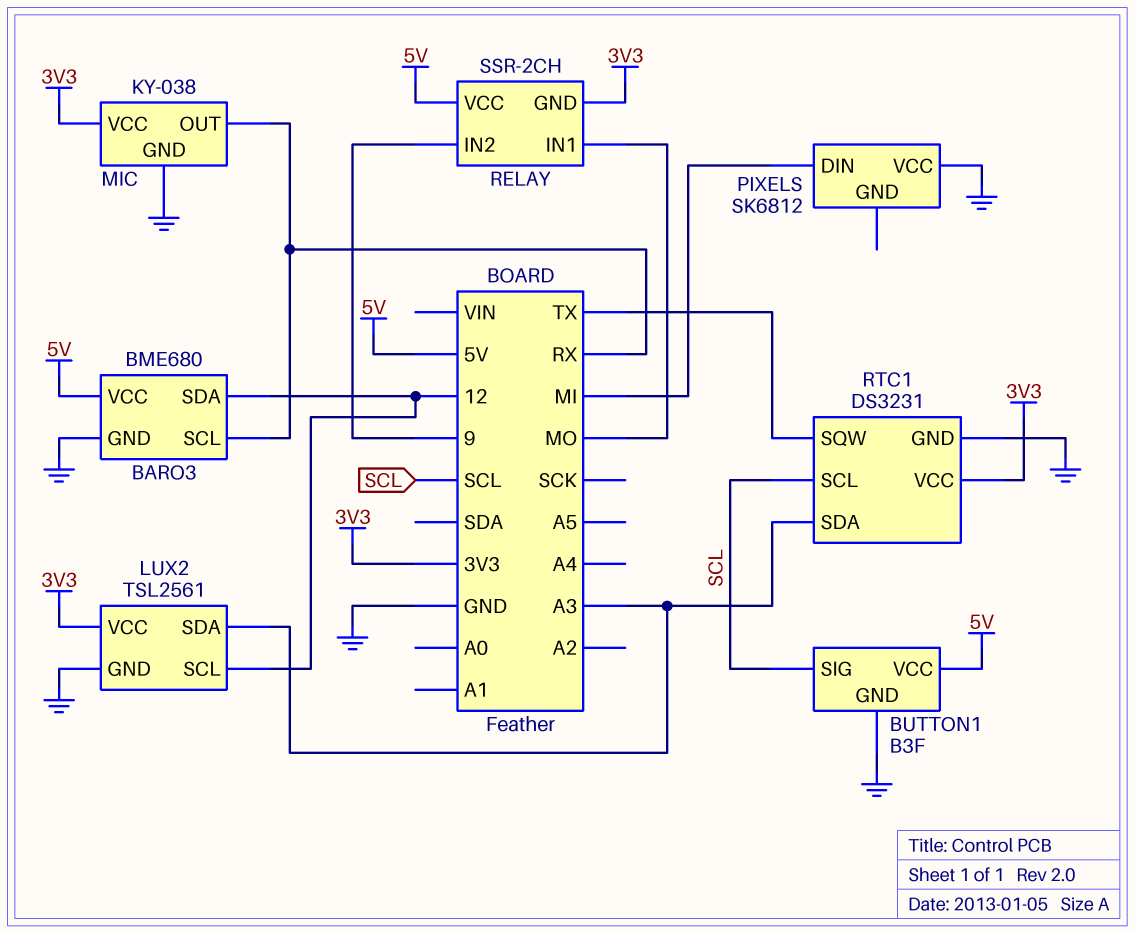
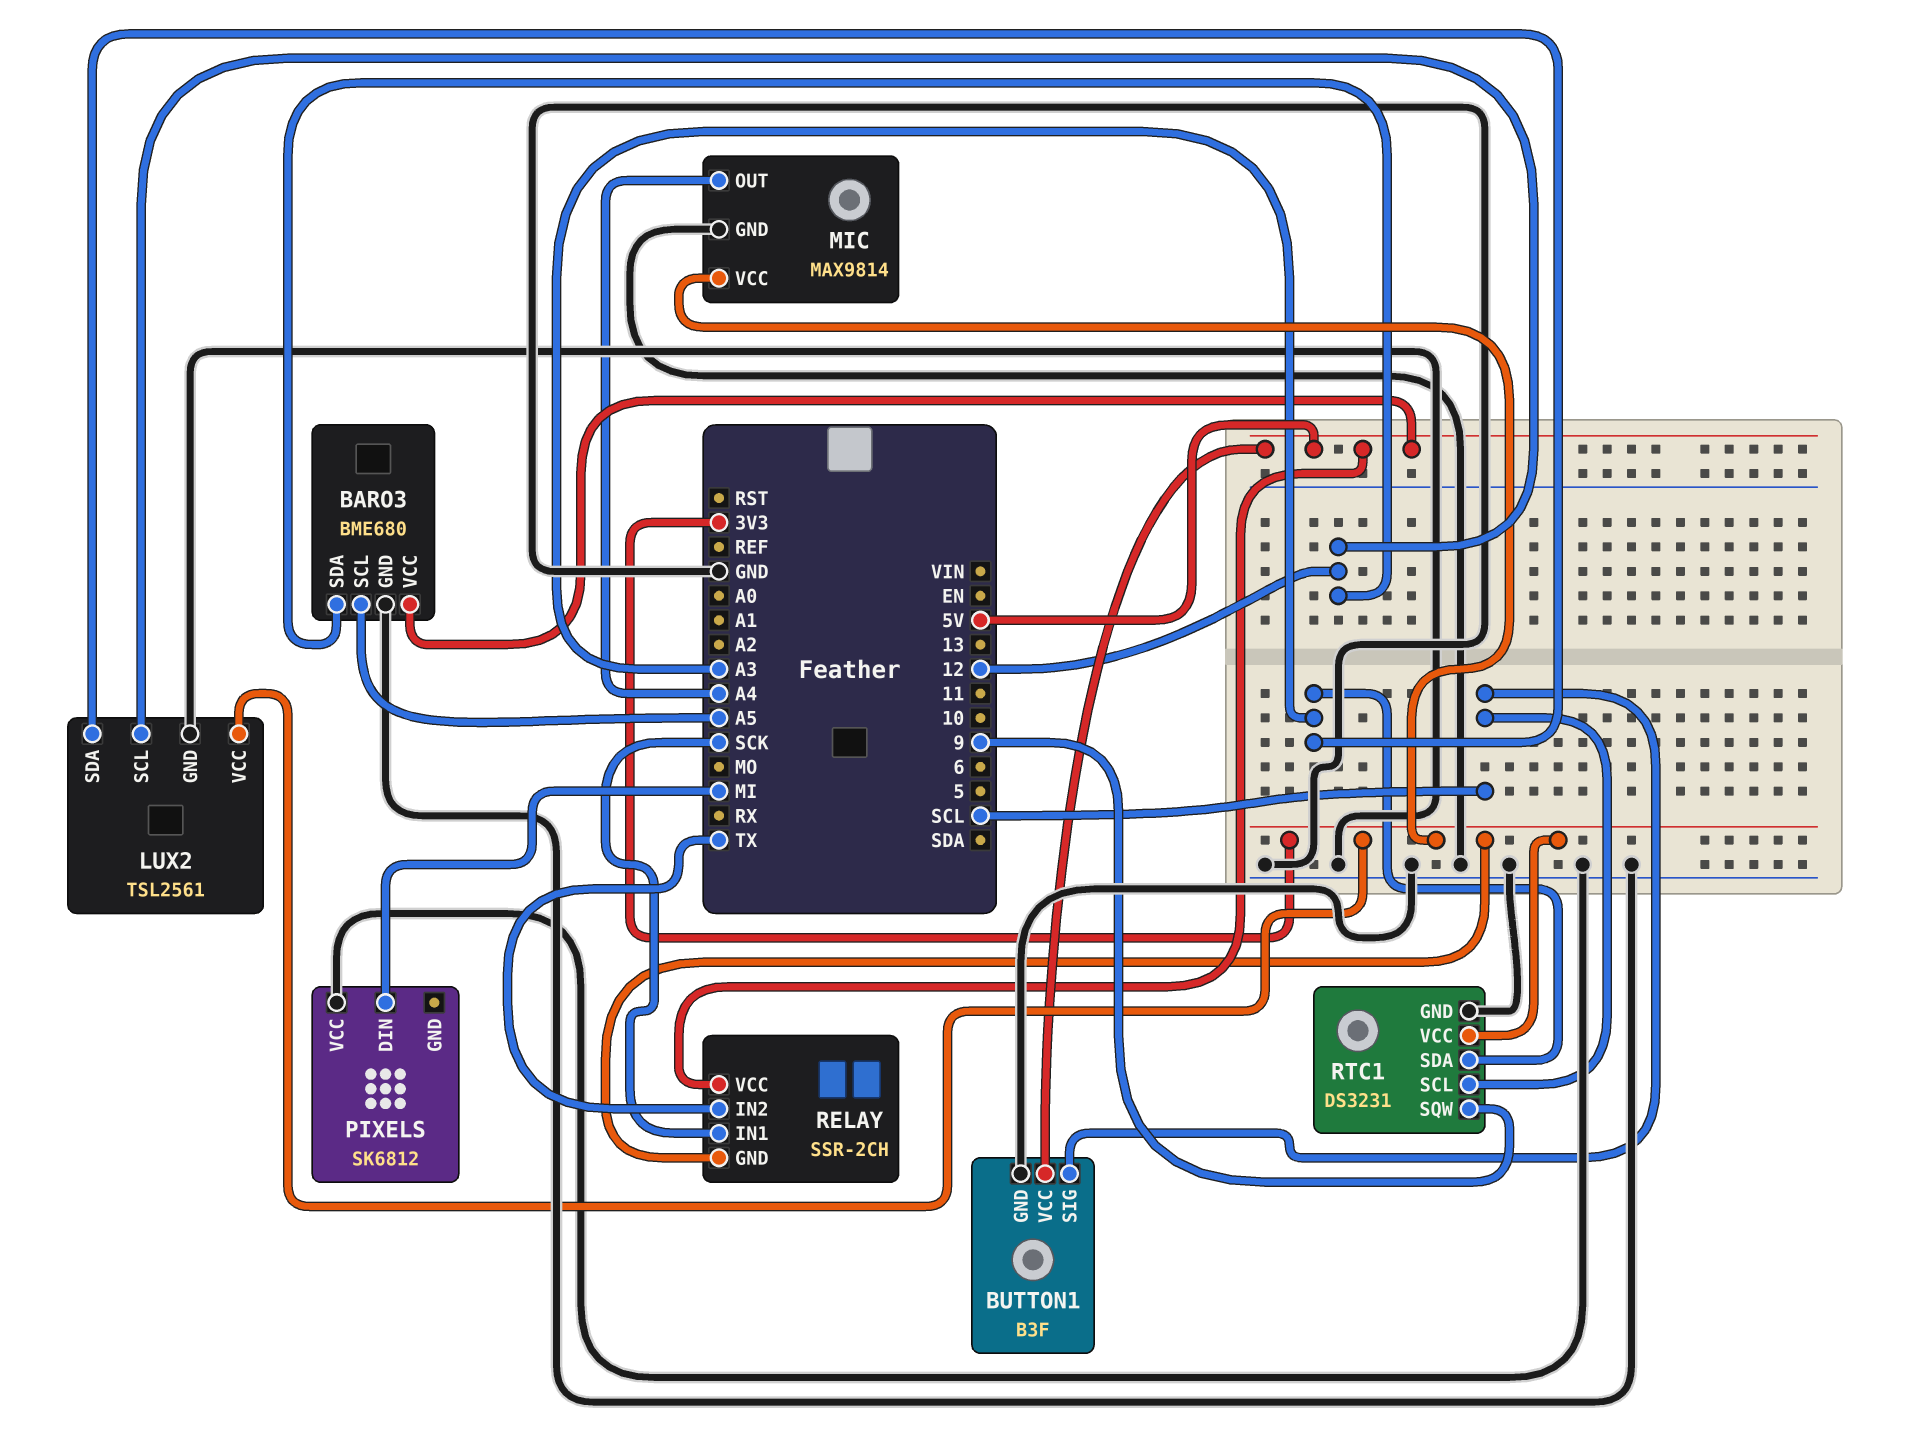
BARO3 pin SCL: RX -> A5
MIC: KY-038 -> MAX9814
MIC pin OUT: RX -> A4
RELAY pin IN1: MO -> SCK
RELAY pin IN2: 9 -> TX
RTC1 pin SQW: TX -> 9

